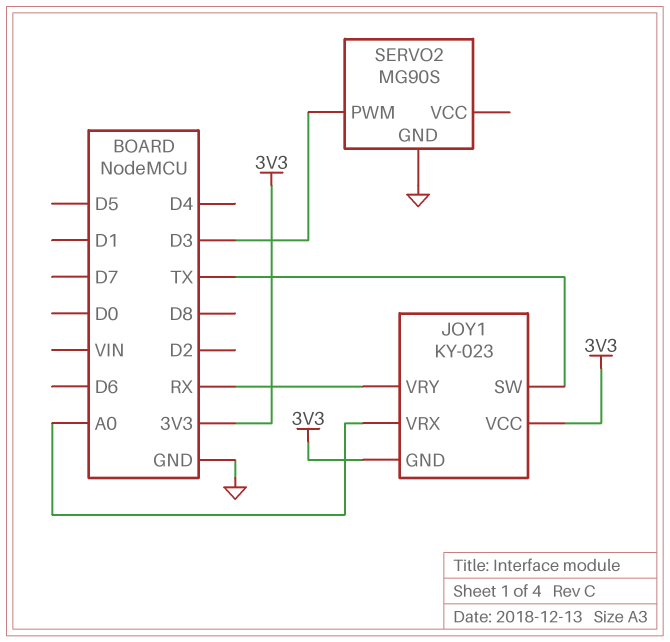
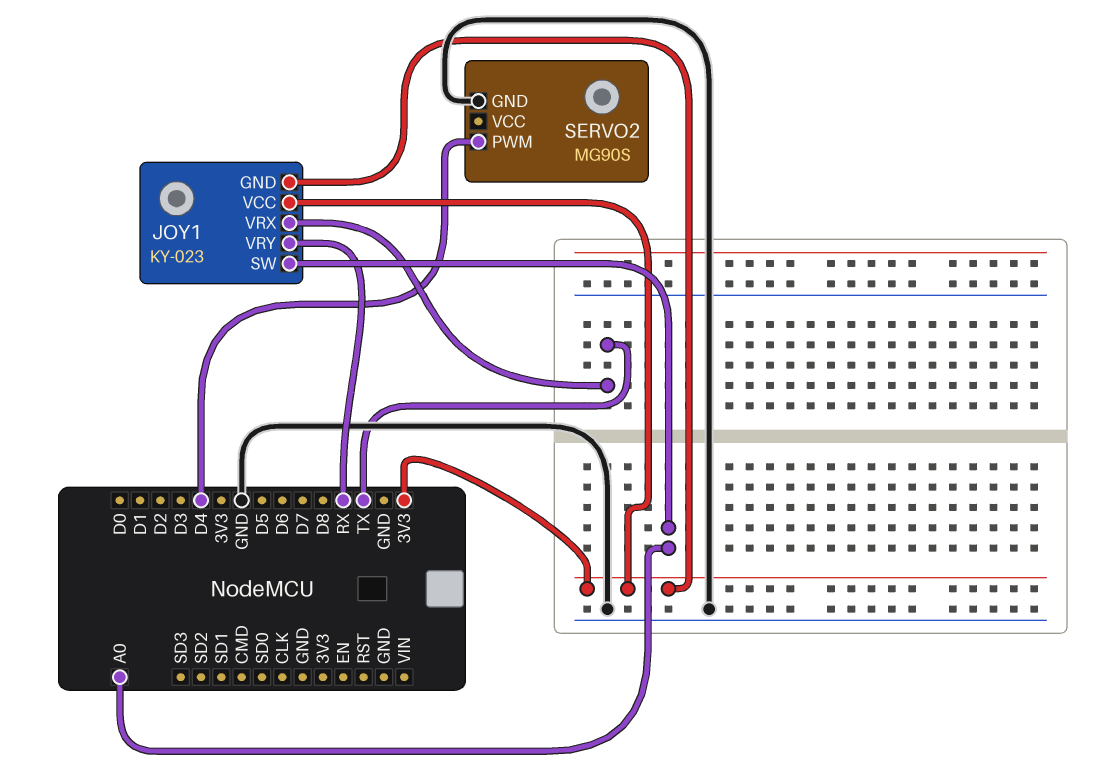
JOY1 pin SW: TX -> A0
JOY1 pin VRX: A0 -> TX
SERVO2 pin PWM: D3 -> D4

